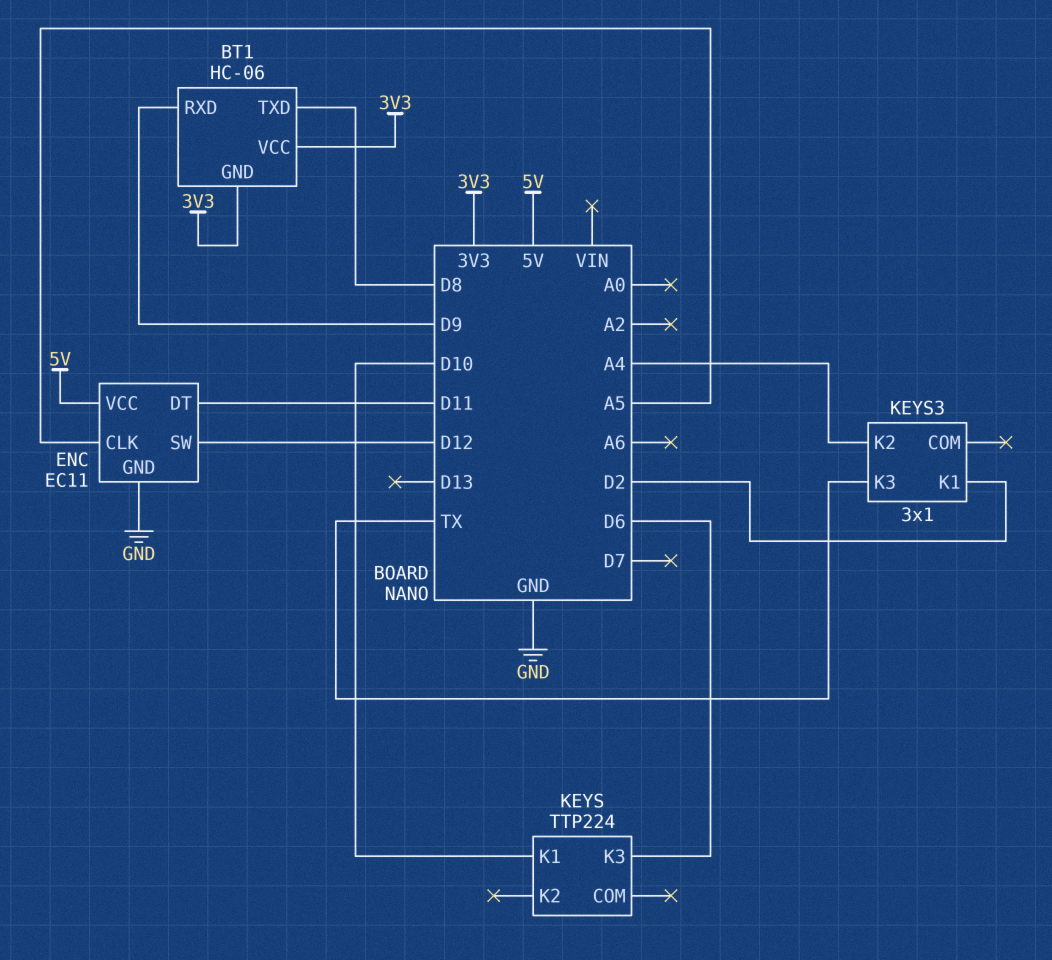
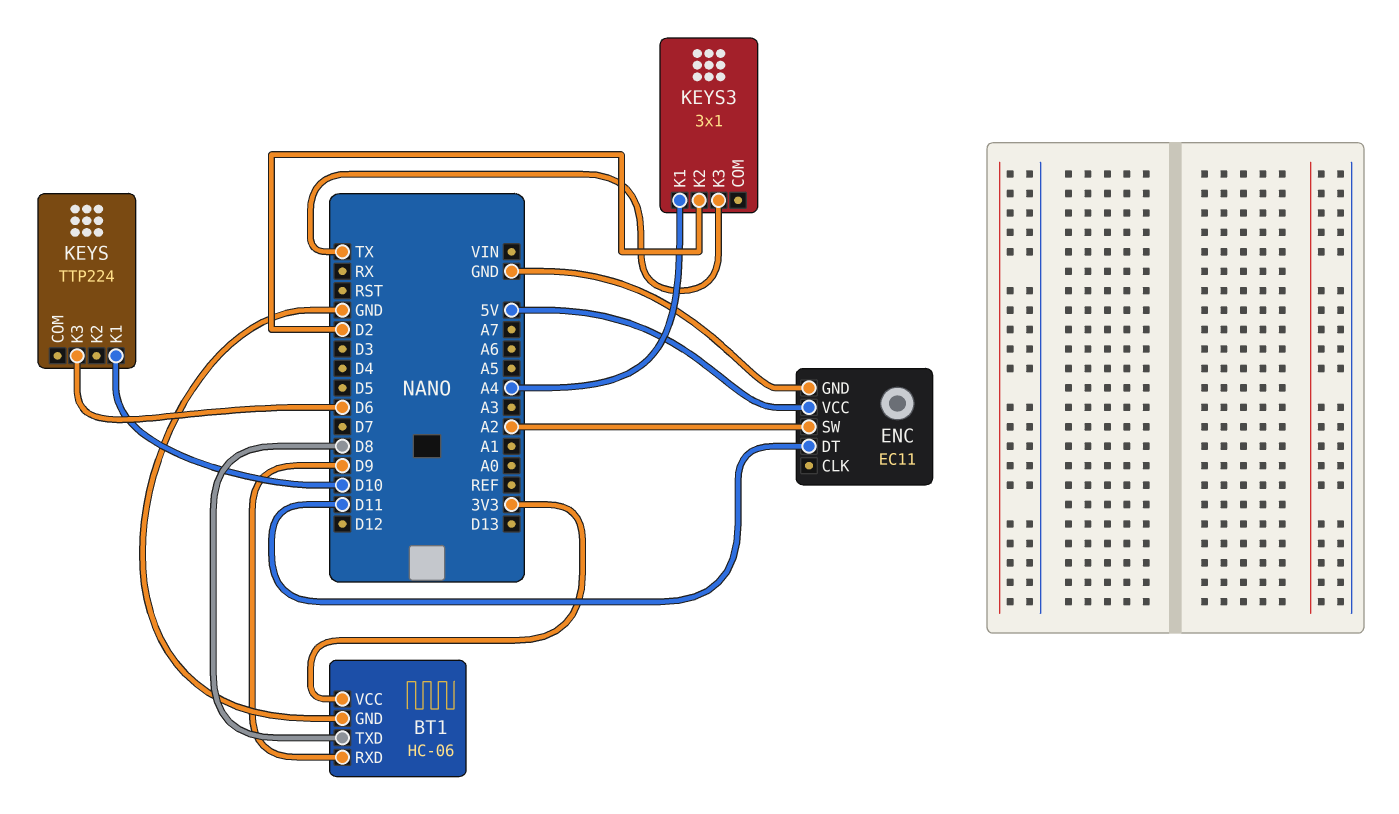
BT1 pin GND: 3V3 -> GND
ENC pin CLK: A5 -> none
ENC pin SW: D12 -> A2
KEYS3 pin K1: D2 -> A4
KEYS3 pin K2: A4 -> D2

